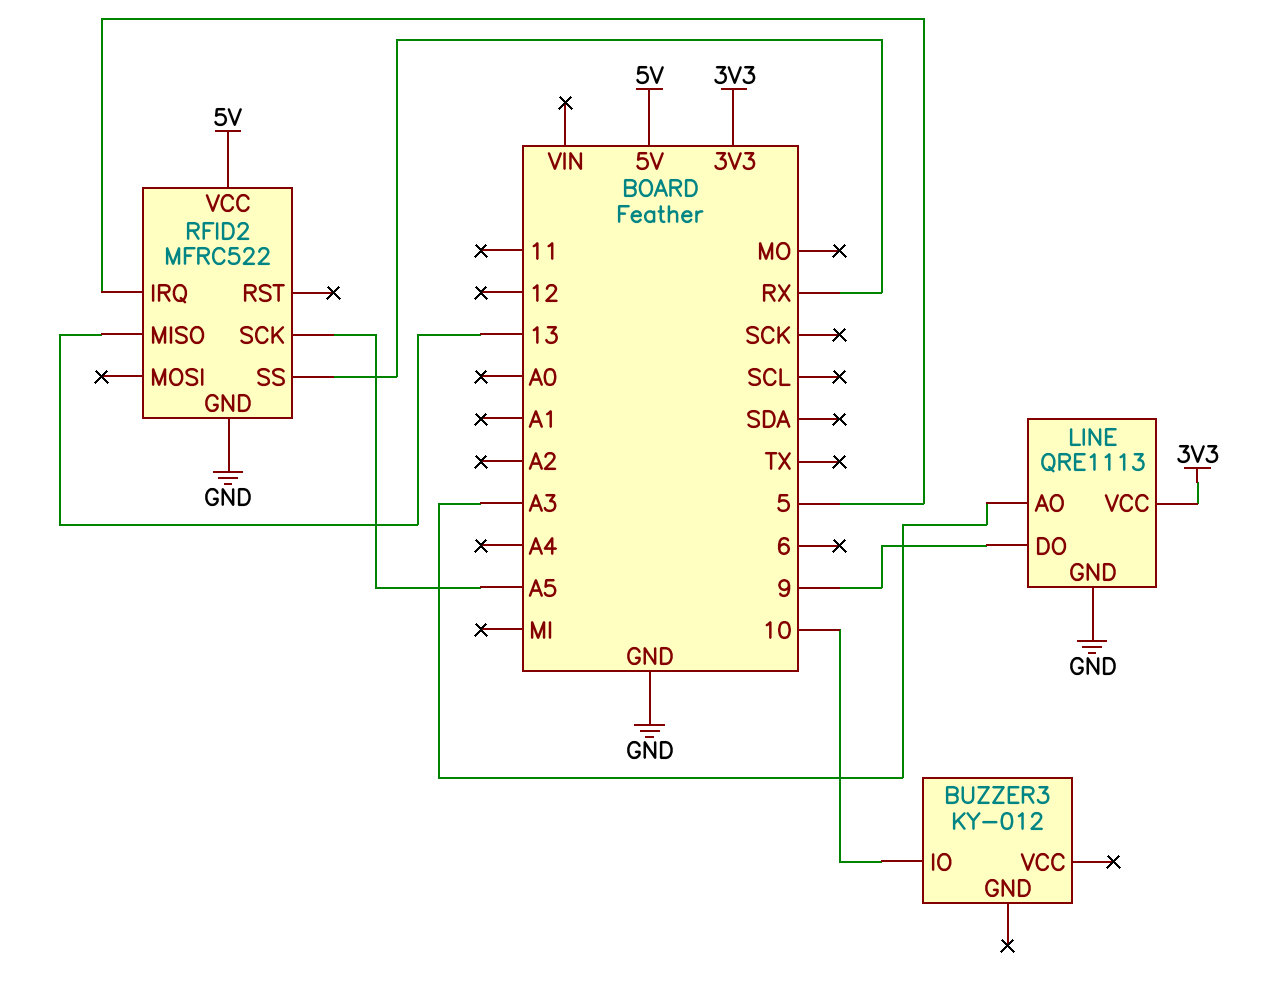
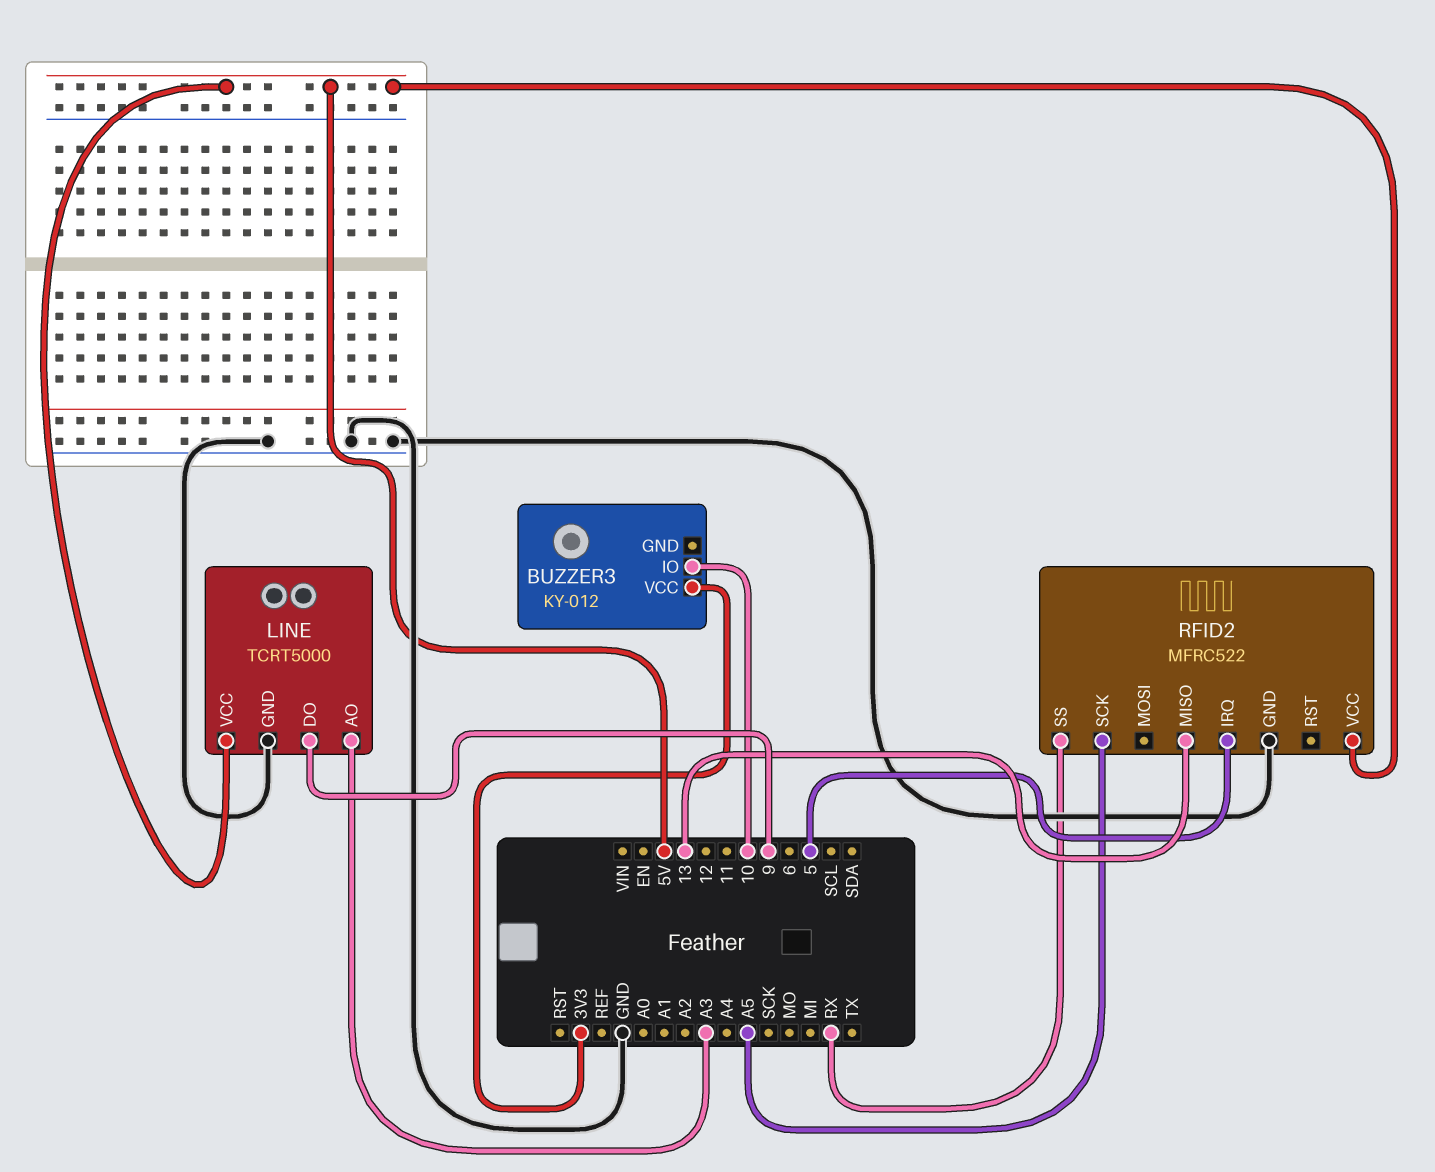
BUZZER3 pin VCC: none -> 3V3
LINE: QRE1113 -> TCRT5000
LINE pin VCC: 3V3 -> 5V

